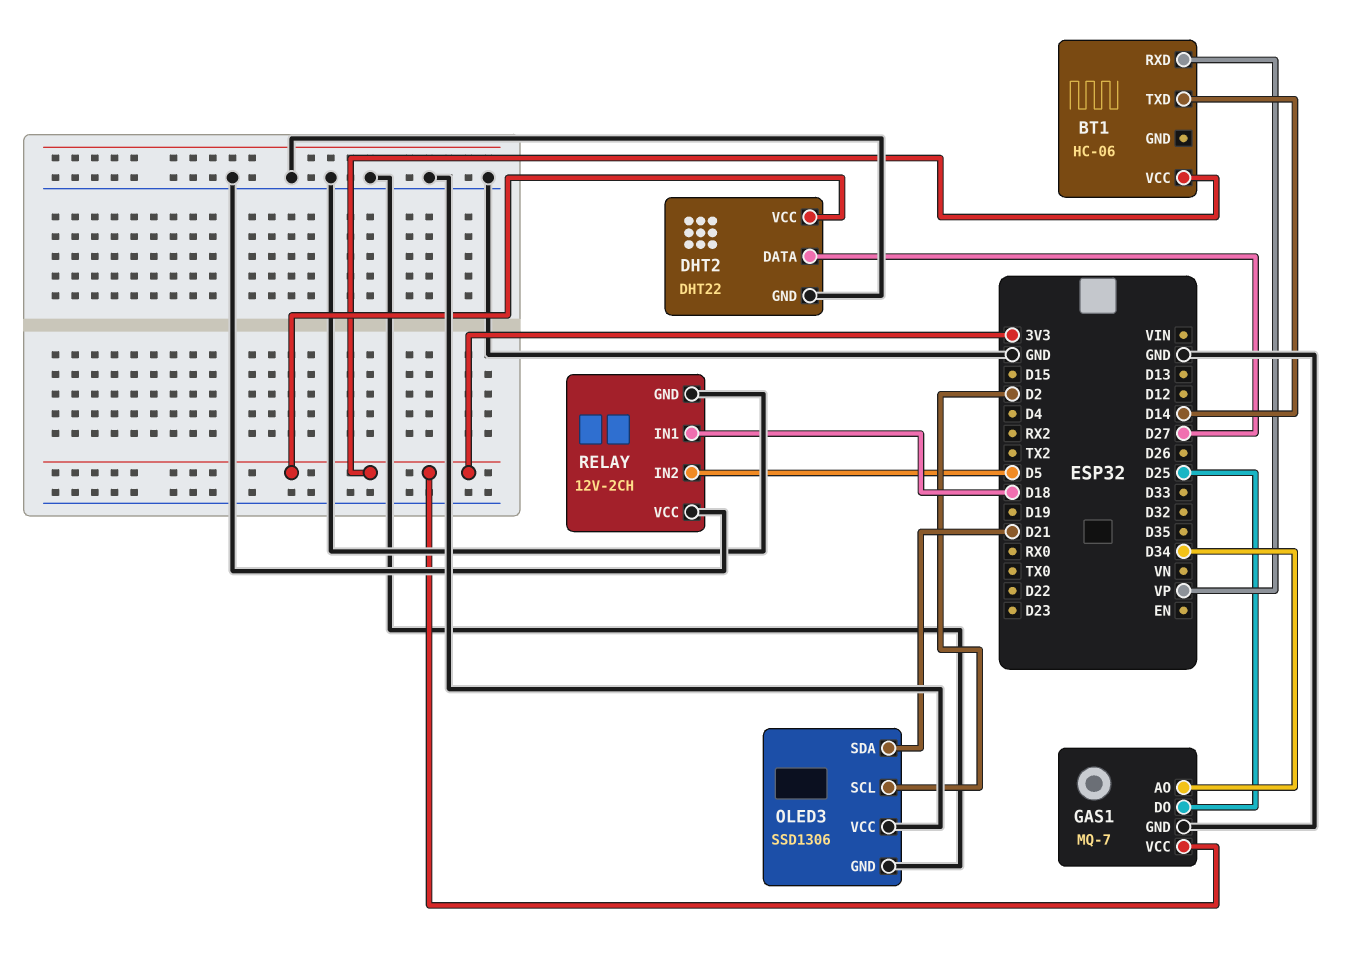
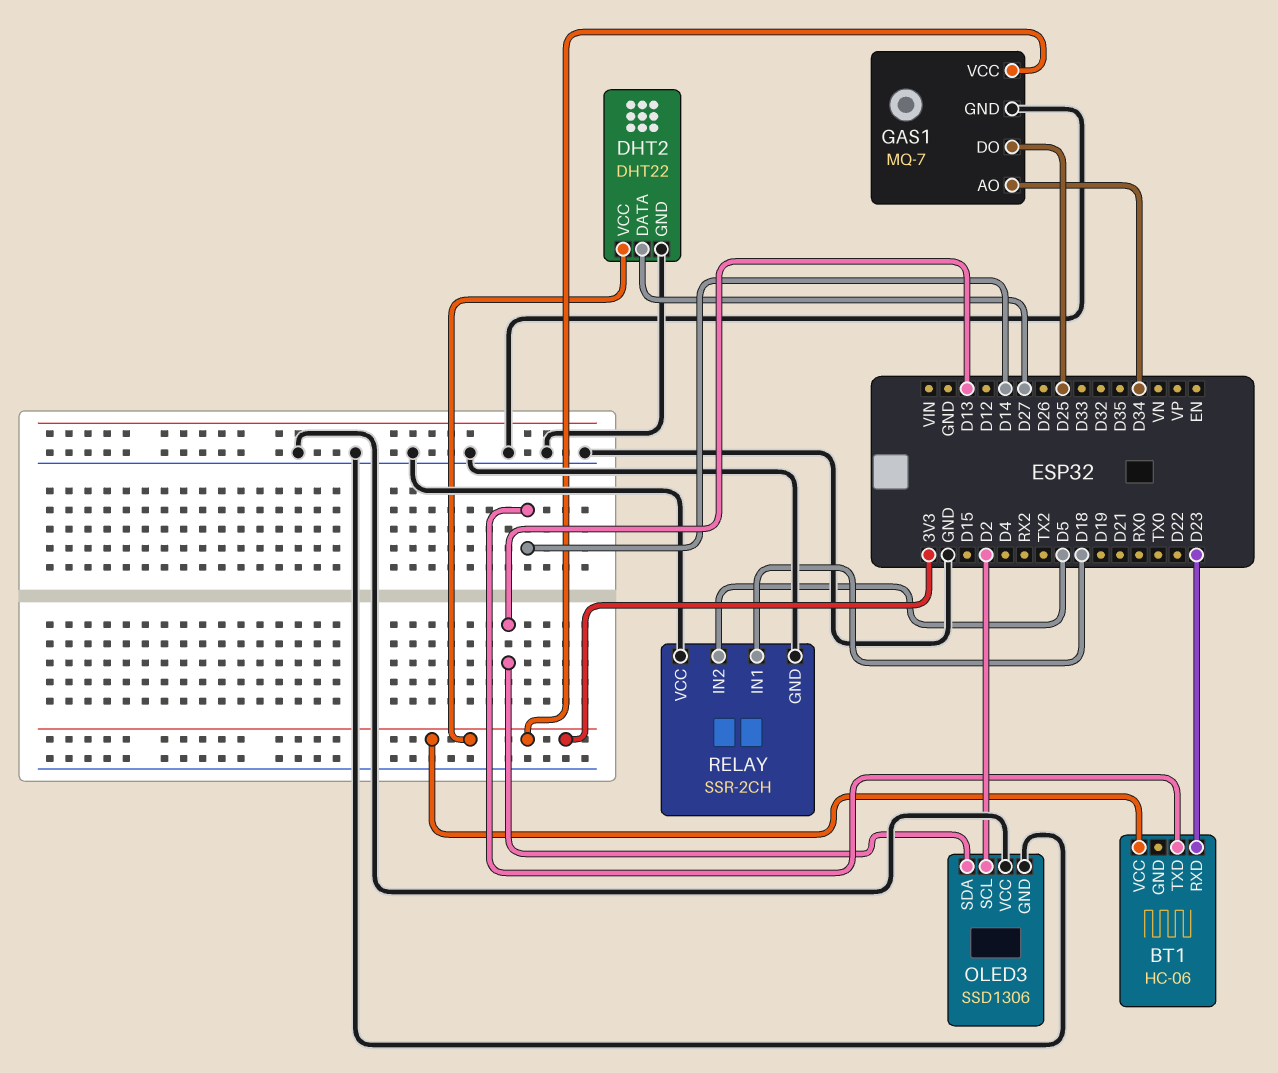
BT1 pin RXD: VP -> D23
OLED3 pin SDA: D21 -> D13
RELAY: 12V-2CH -> SSR-2CH

